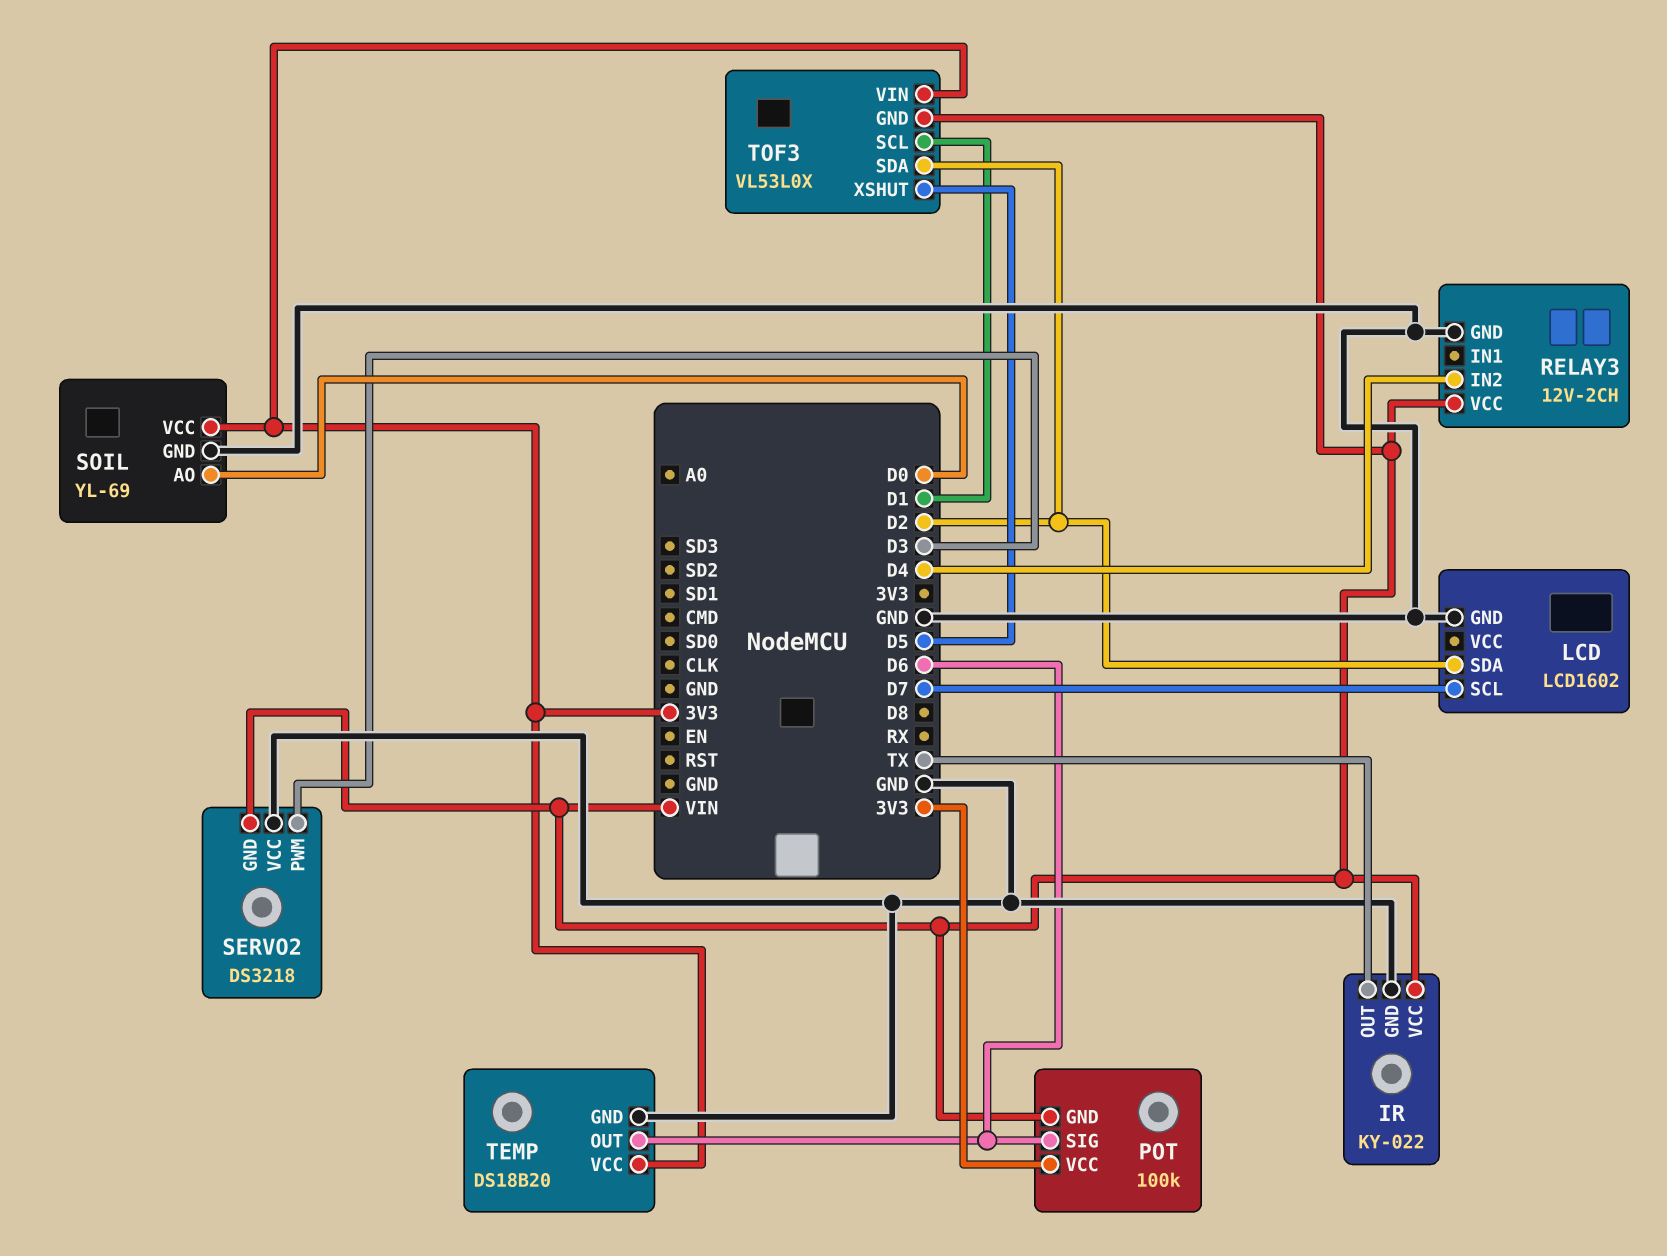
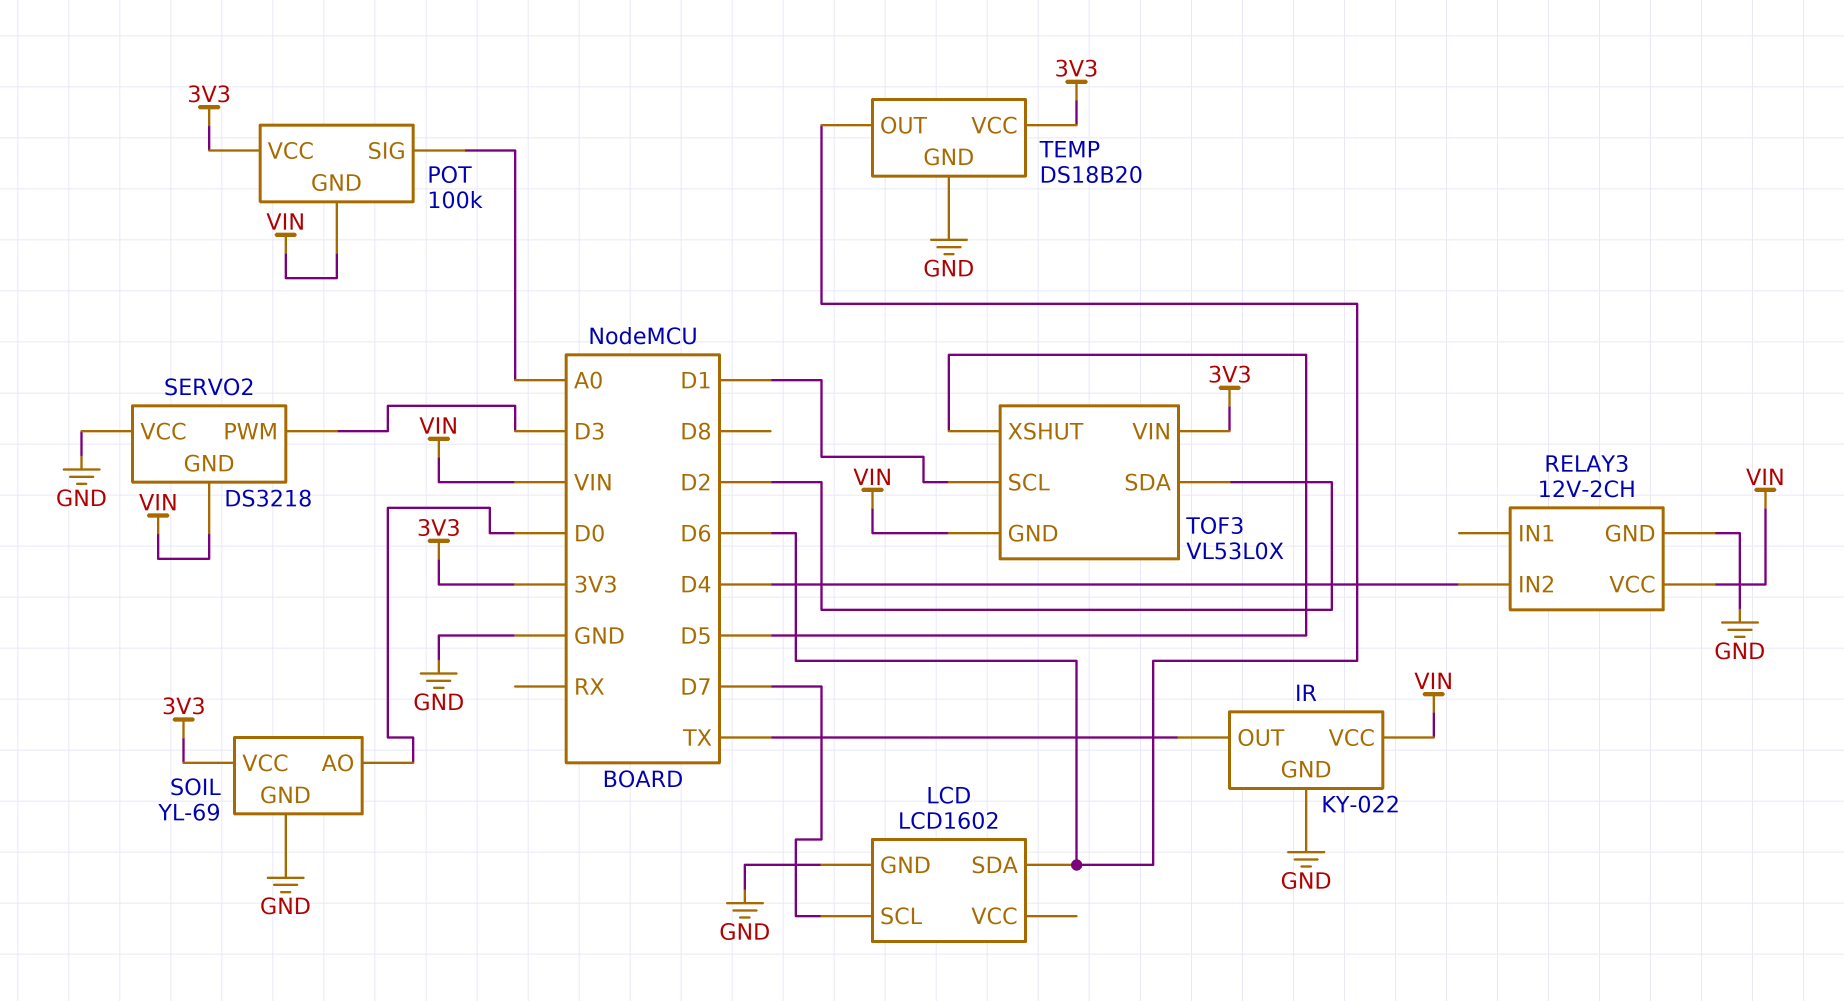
LCD pin SDA: D2 -> D6
POT pin SIG: D6 -> A0

